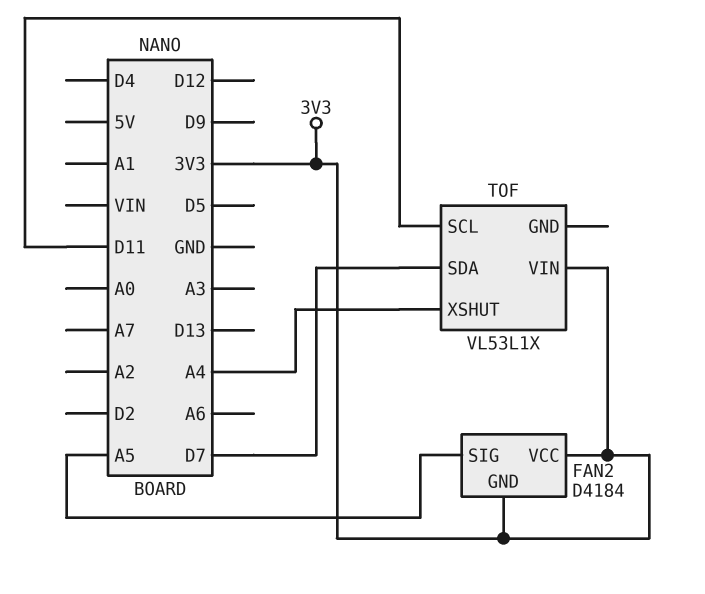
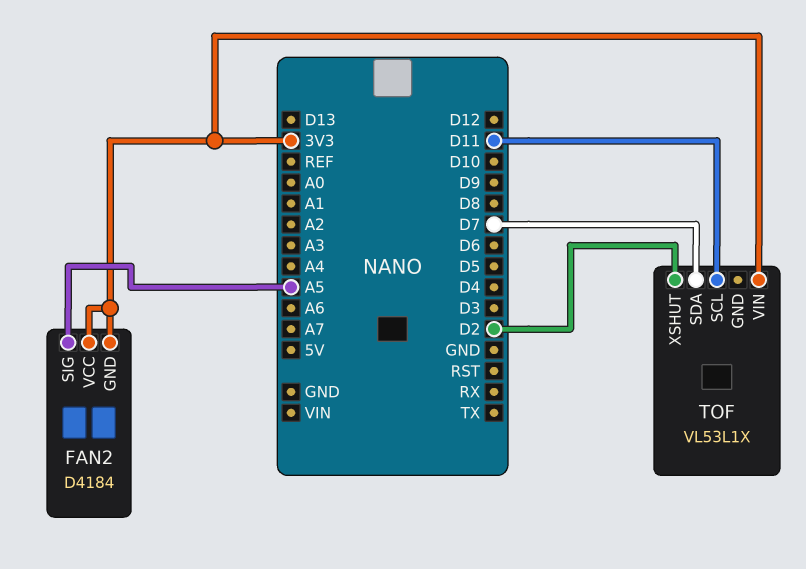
TOF pin XSHUT: A4 -> D2

